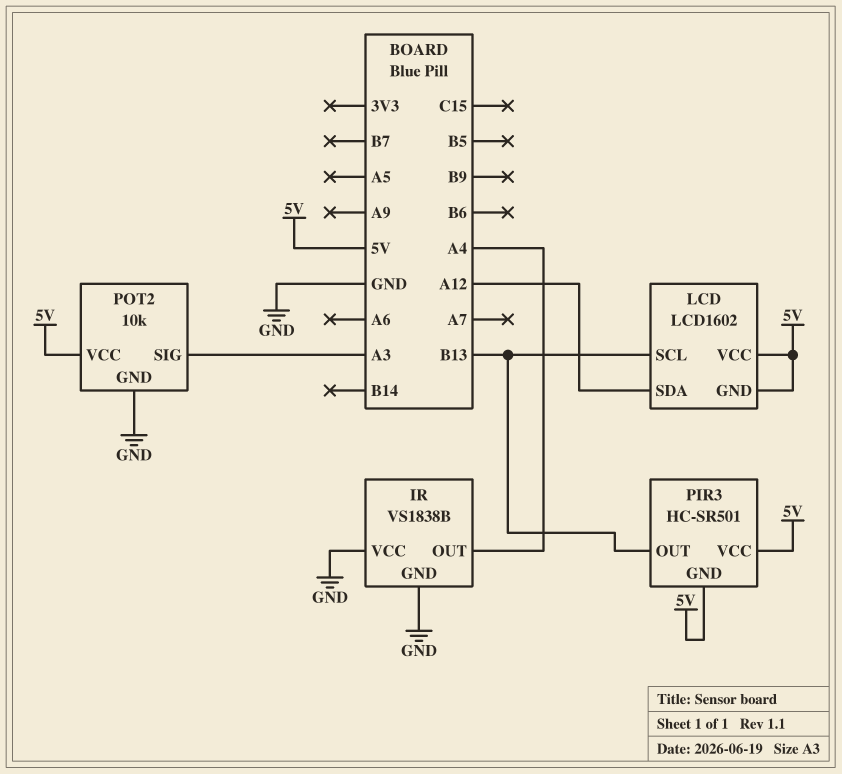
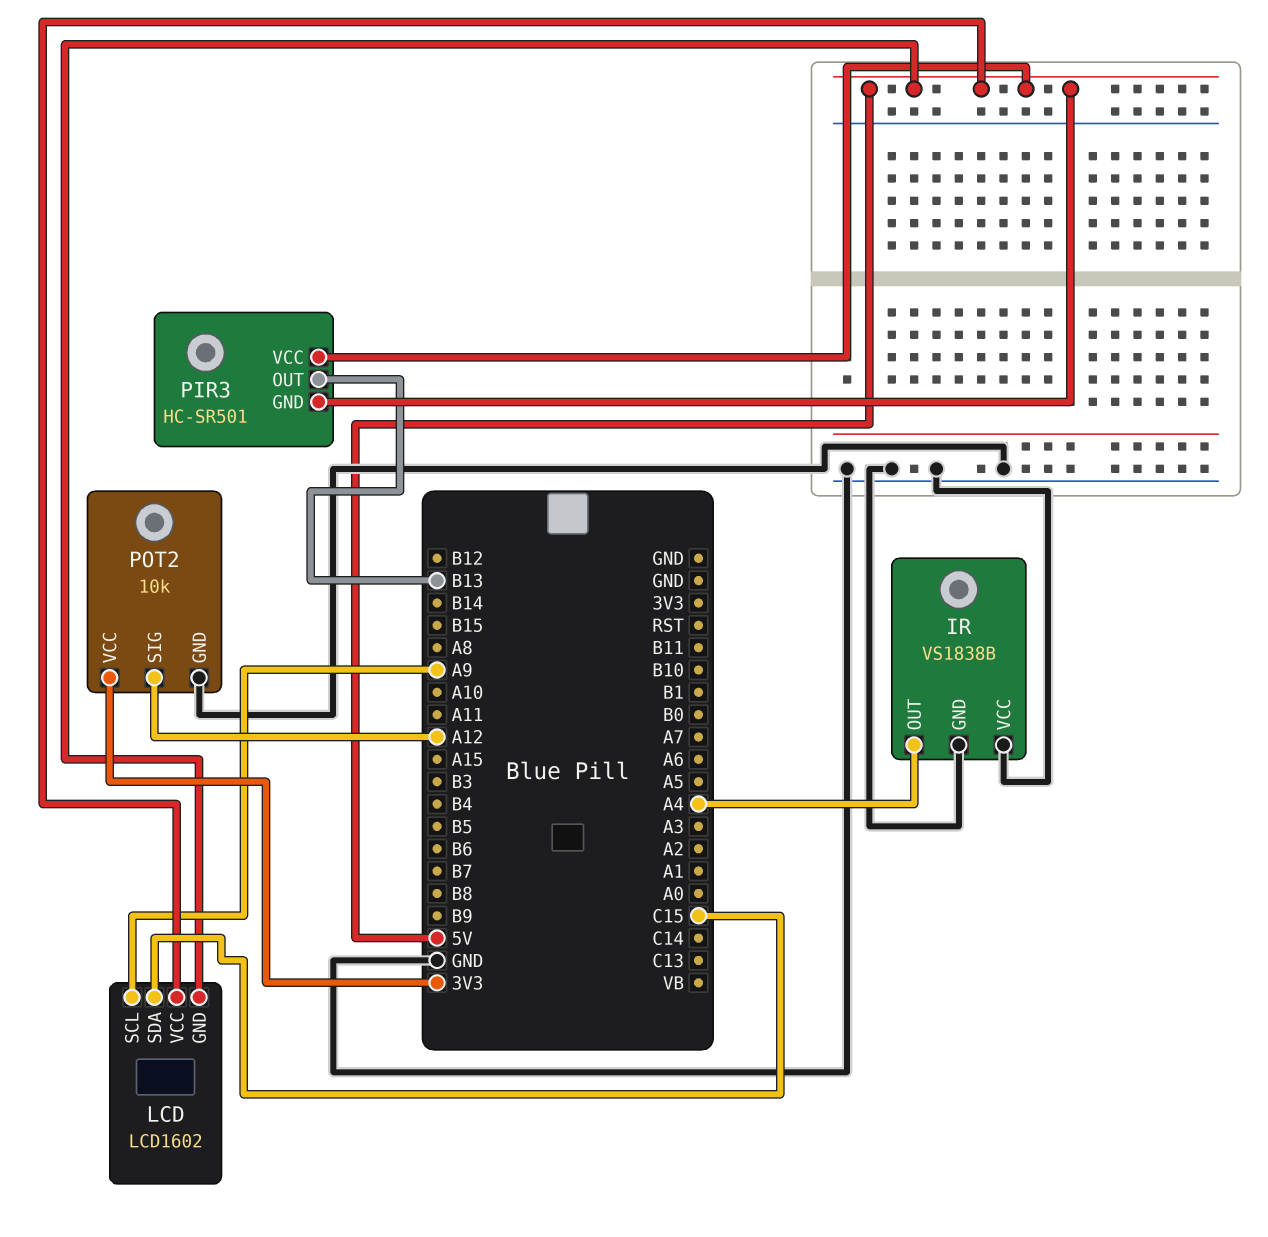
LCD pin SCL: B13 -> A9
LCD pin SDA: A12 -> C15
POT2 pin SIG: A3 -> A12
POT2 pin VCC: 5V -> 3V3

